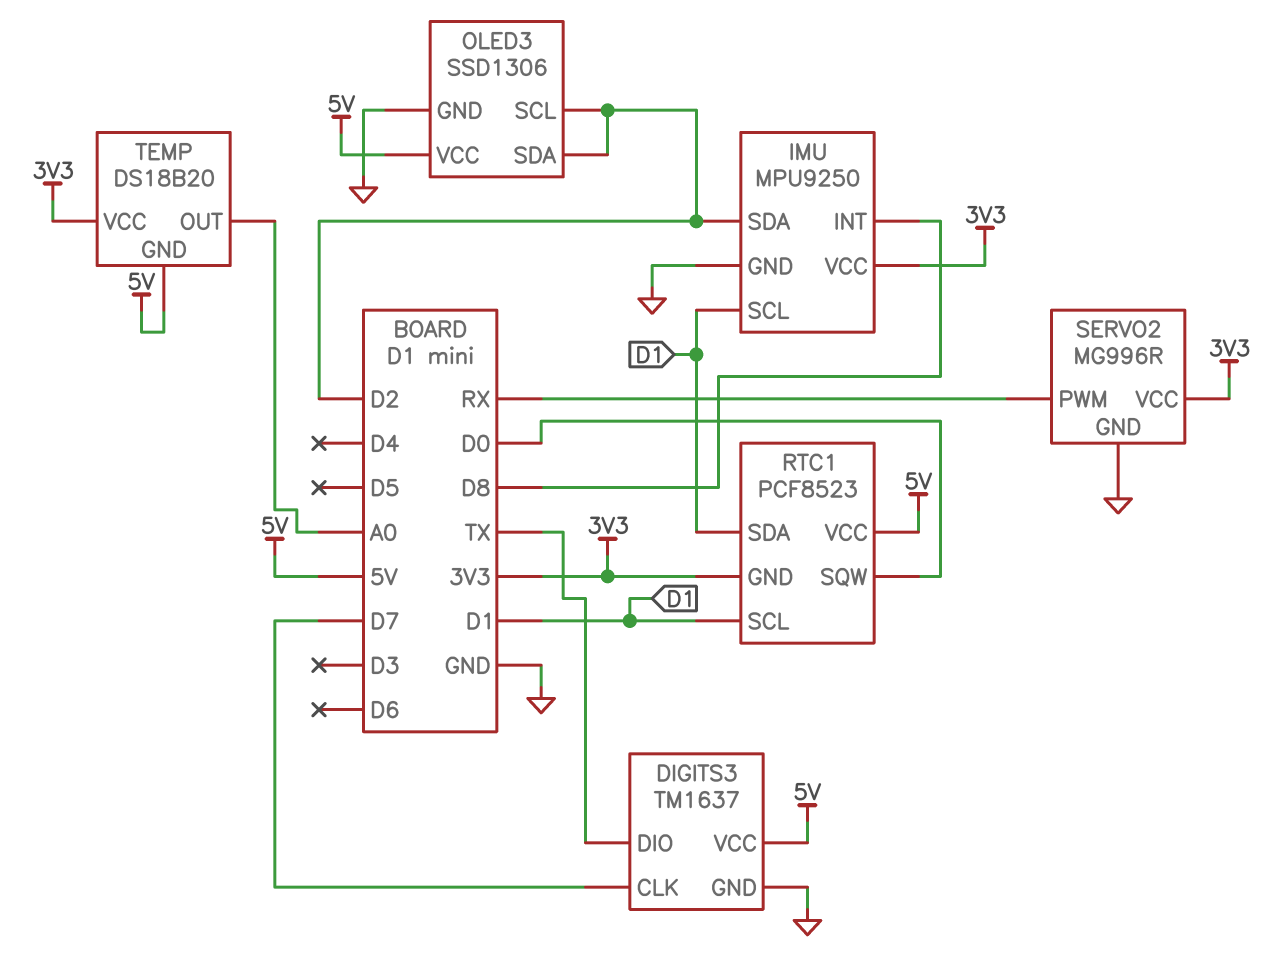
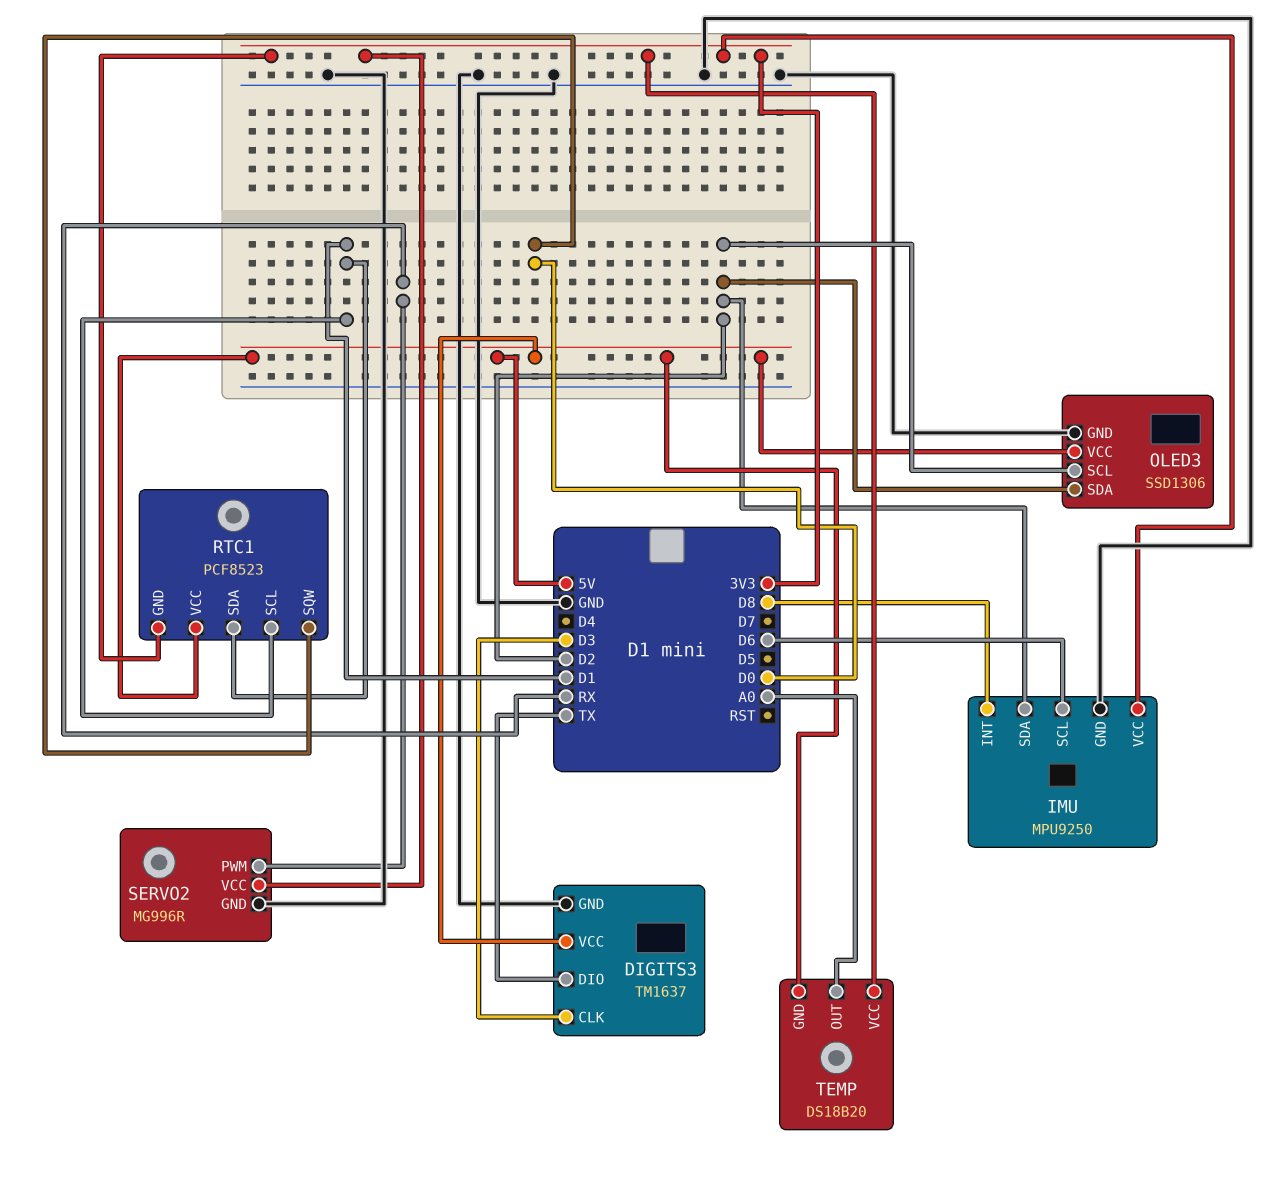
DIGITS3 pin CLK: D7 -> D3
IMU pin SCL: D1 -> D6

